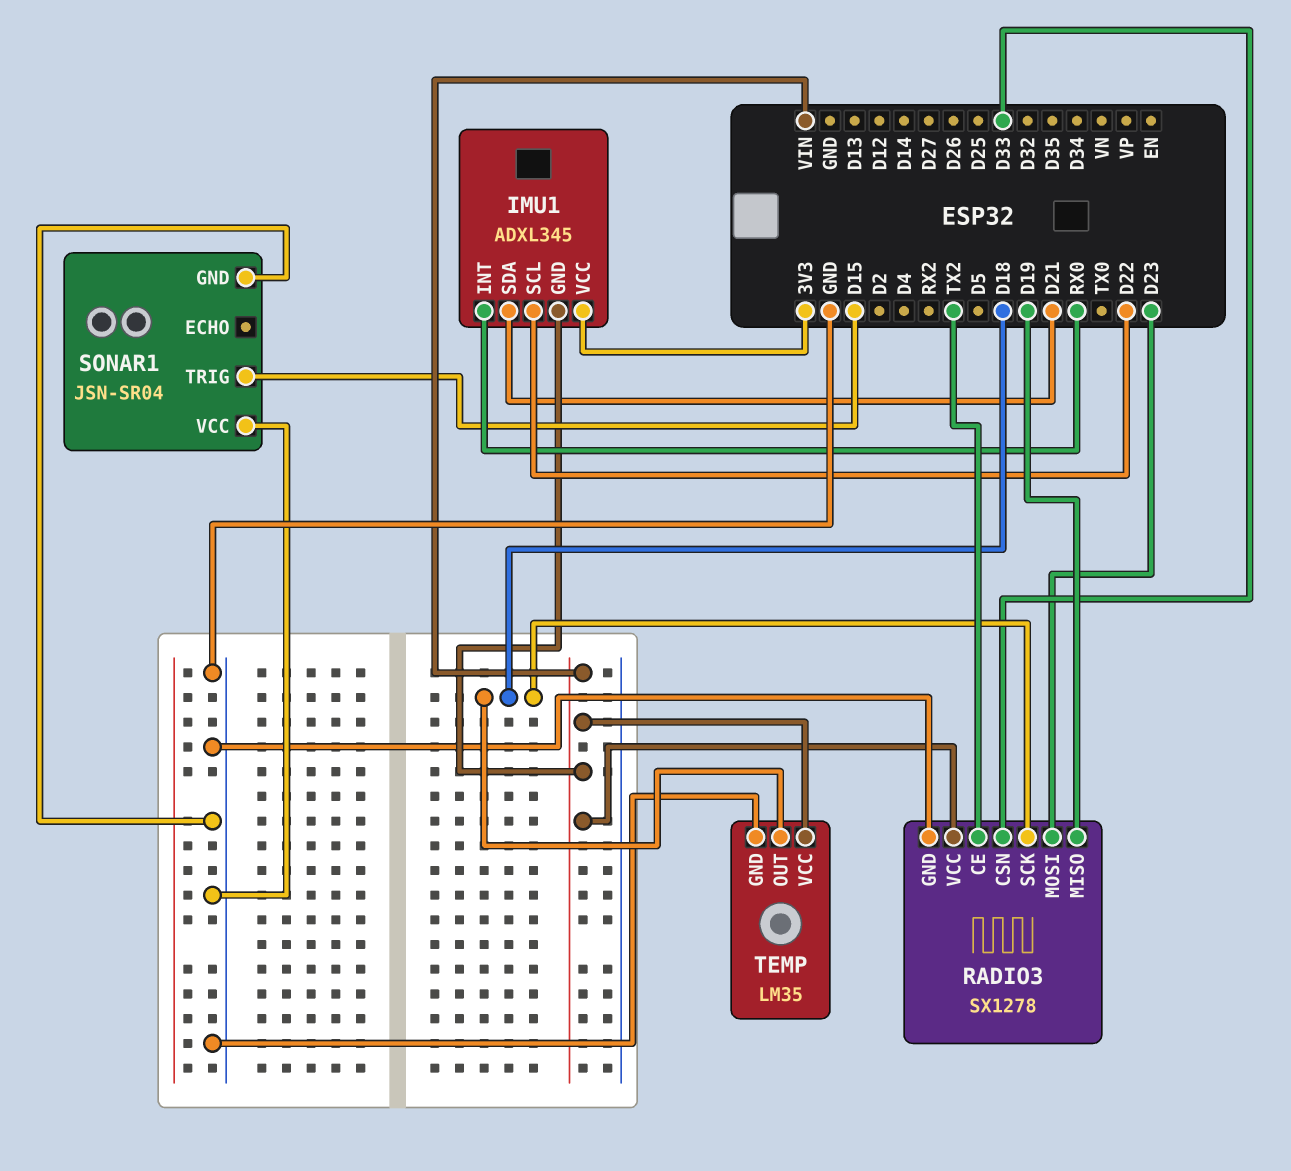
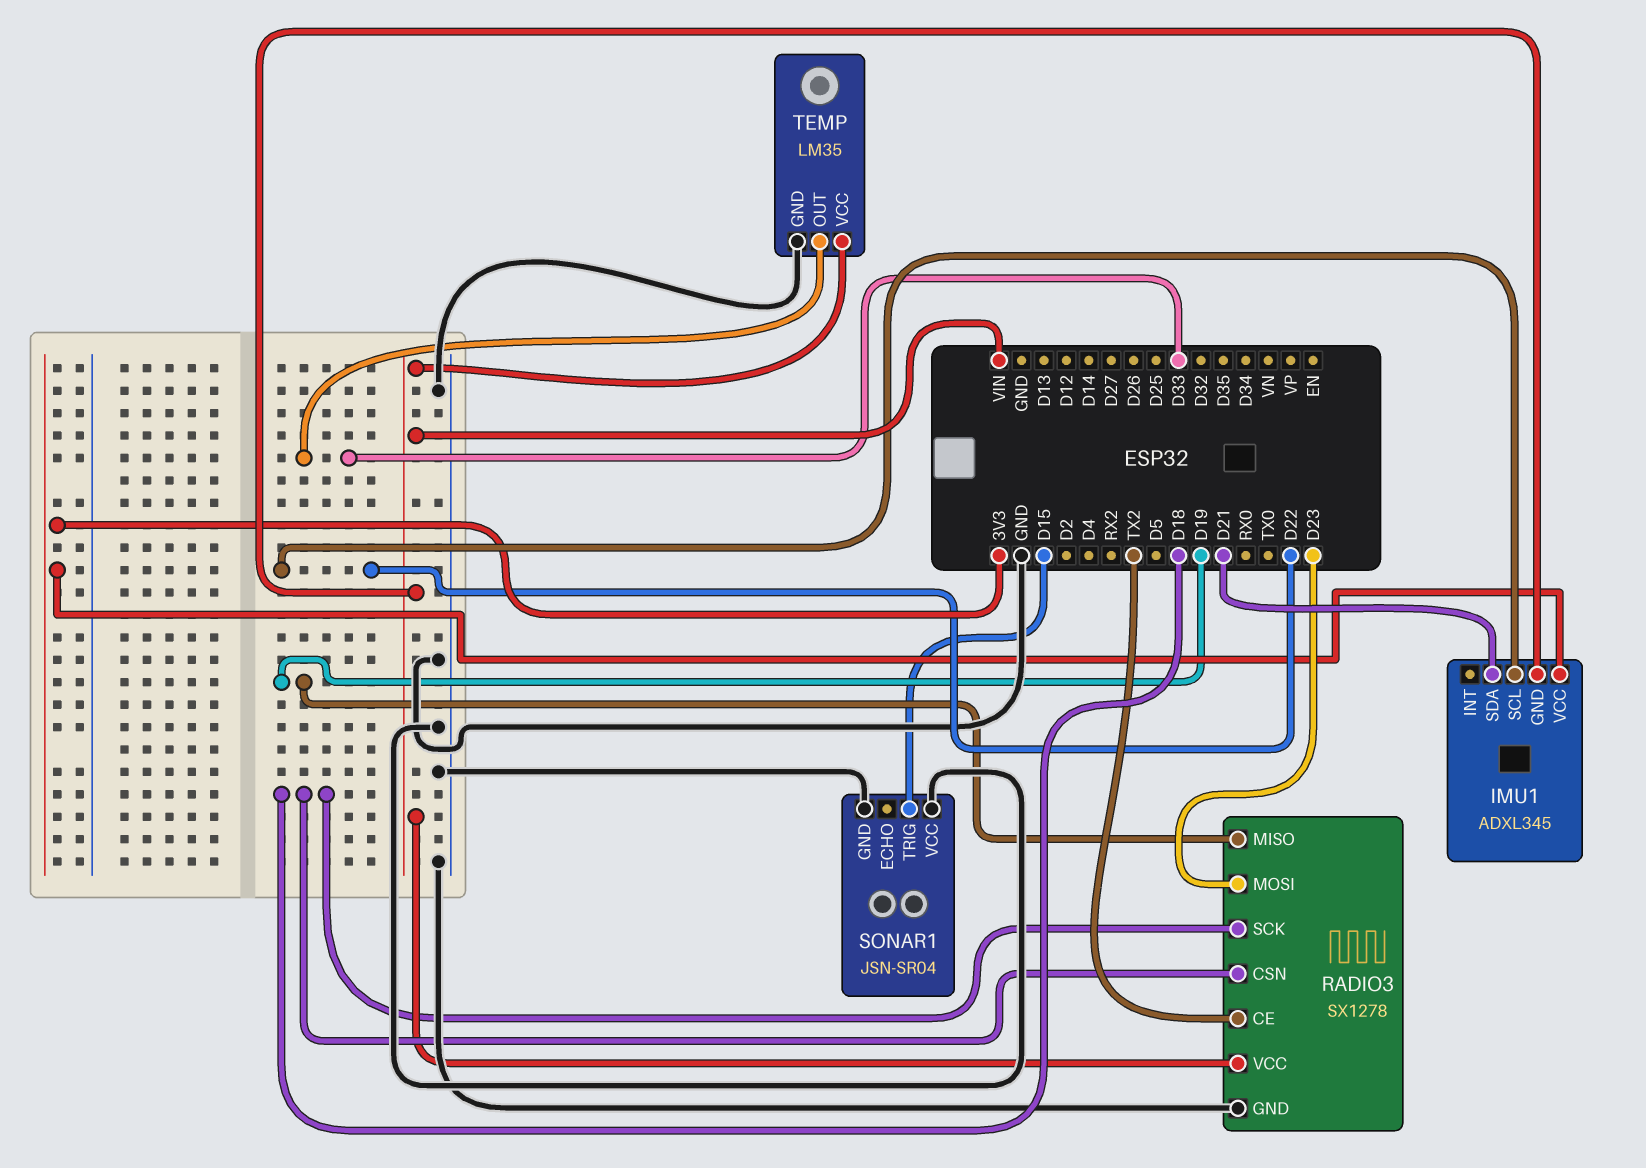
IMU1 pin INT: RX0 -> none
RADIO3 pin CSN: D33 -> D18
TEMP pin OUT: D18 -> D33

